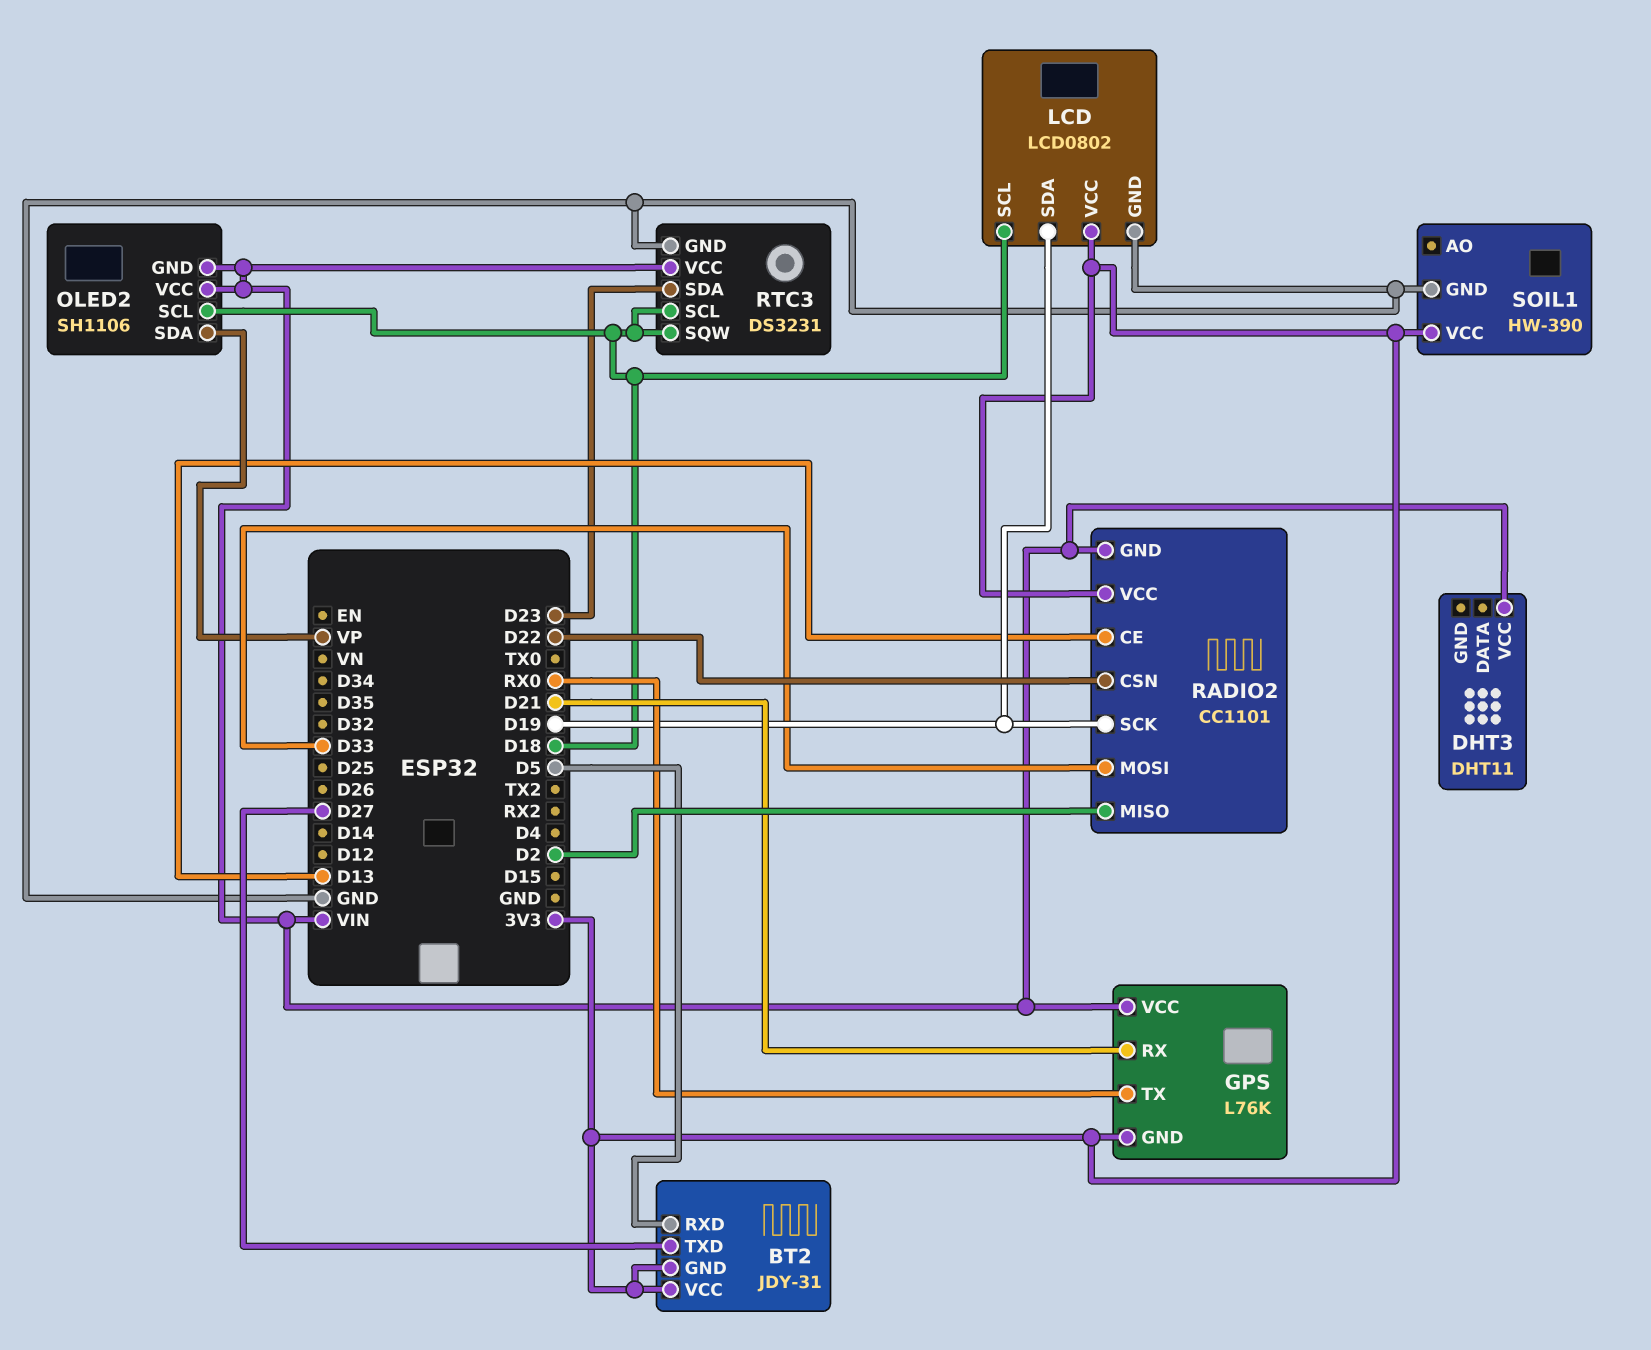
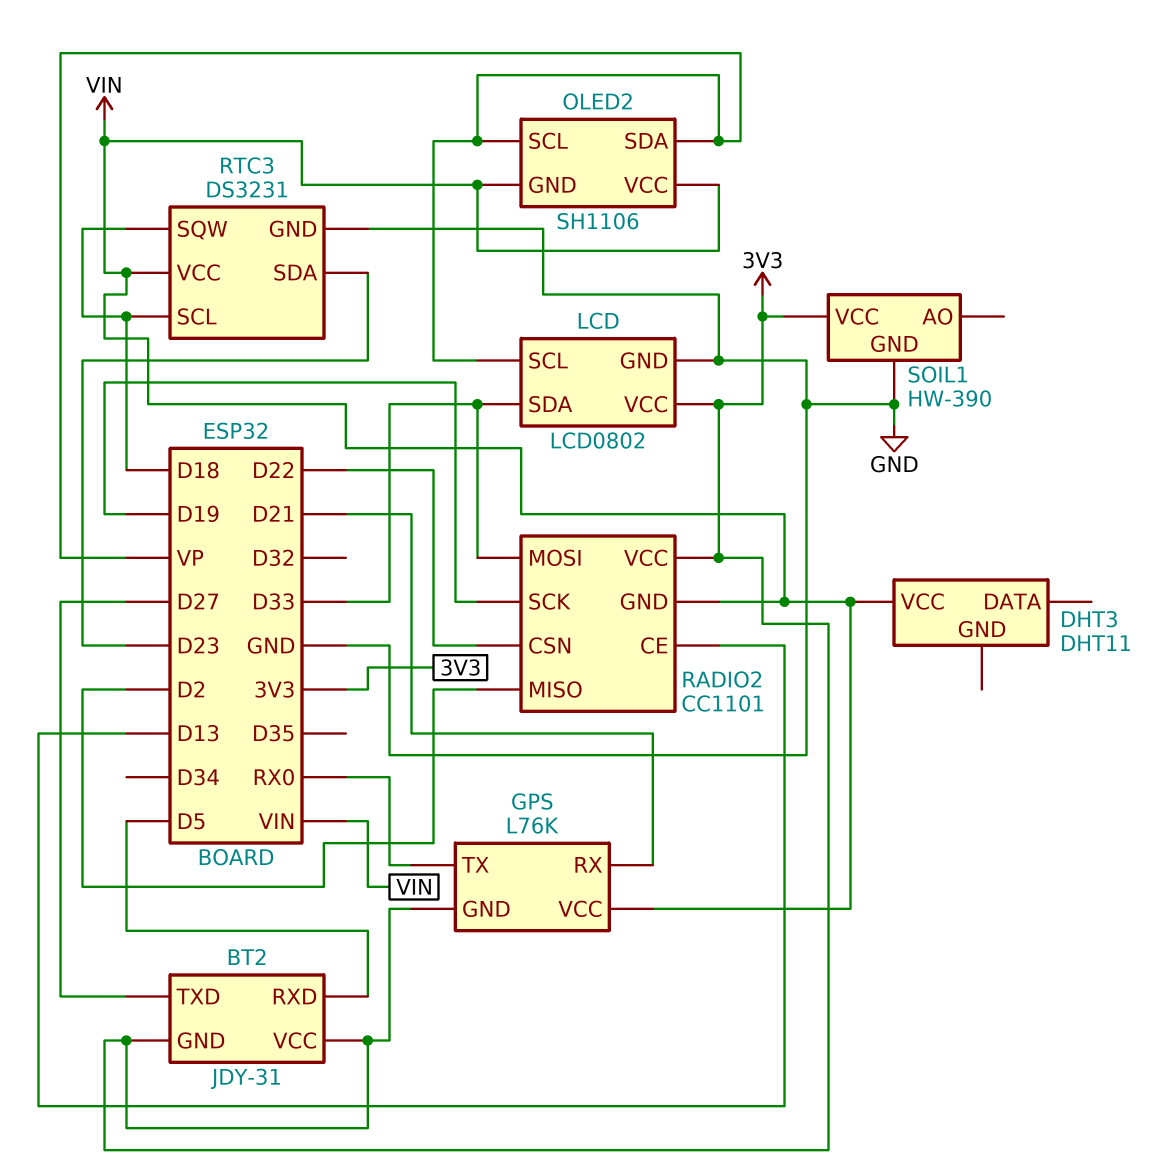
LCD pin SCL: D18 -> VP
LCD pin SDA: D19 -> D33
OLED2 pin SCL: D18 -> VP

